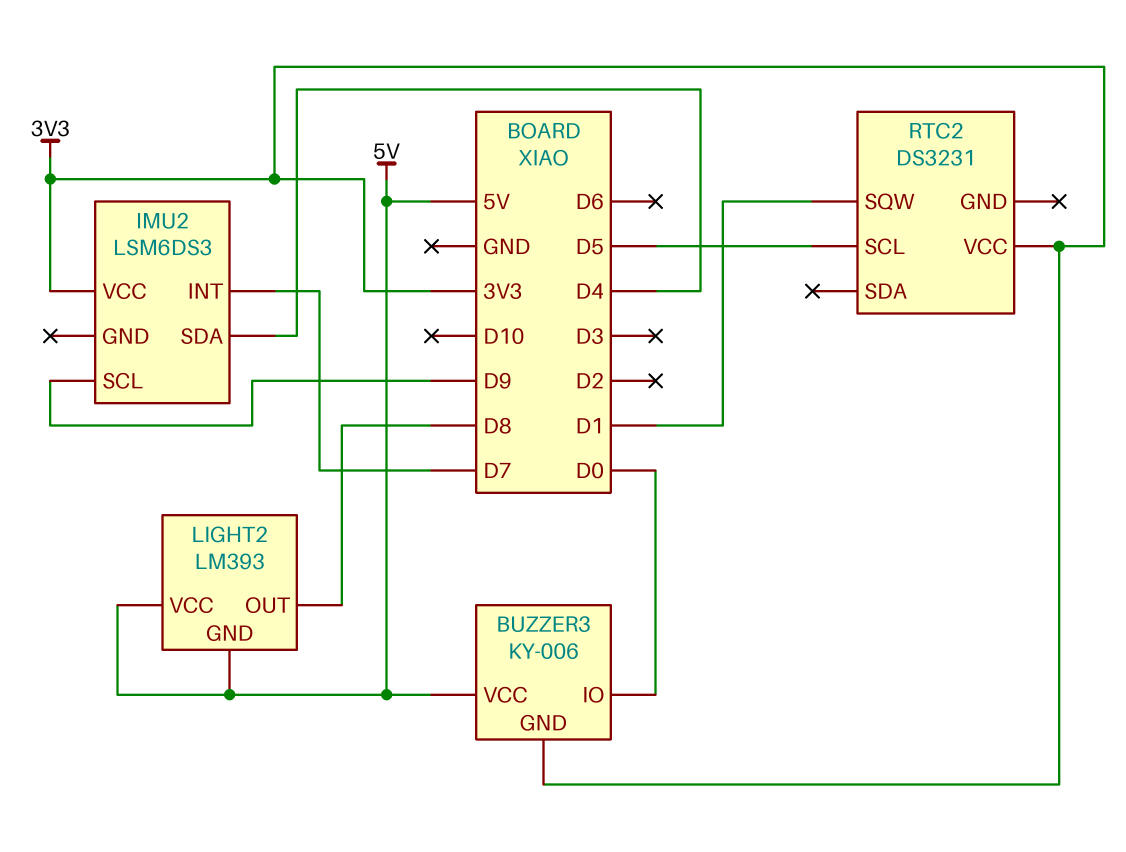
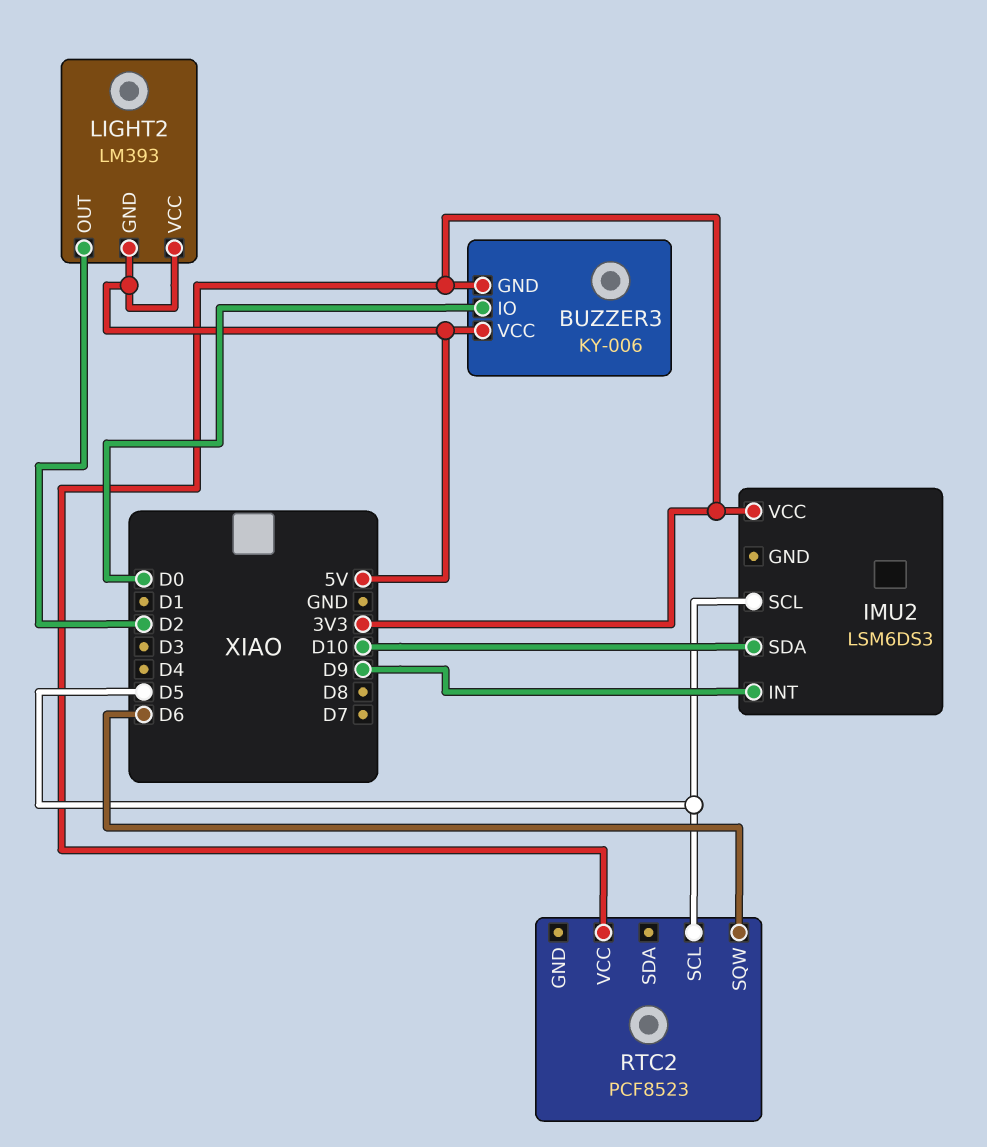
IMU2 pin INT: D7 -> D9
IMU2 pin SCL: D9 -> D5
IMU2 pin SDA: D4 -> D10
LIGHT2 pin OUT: D8 -> D2
RTC2: DS3231 -> PCF8523
RTC2 pin SQW: D1 -> D6

